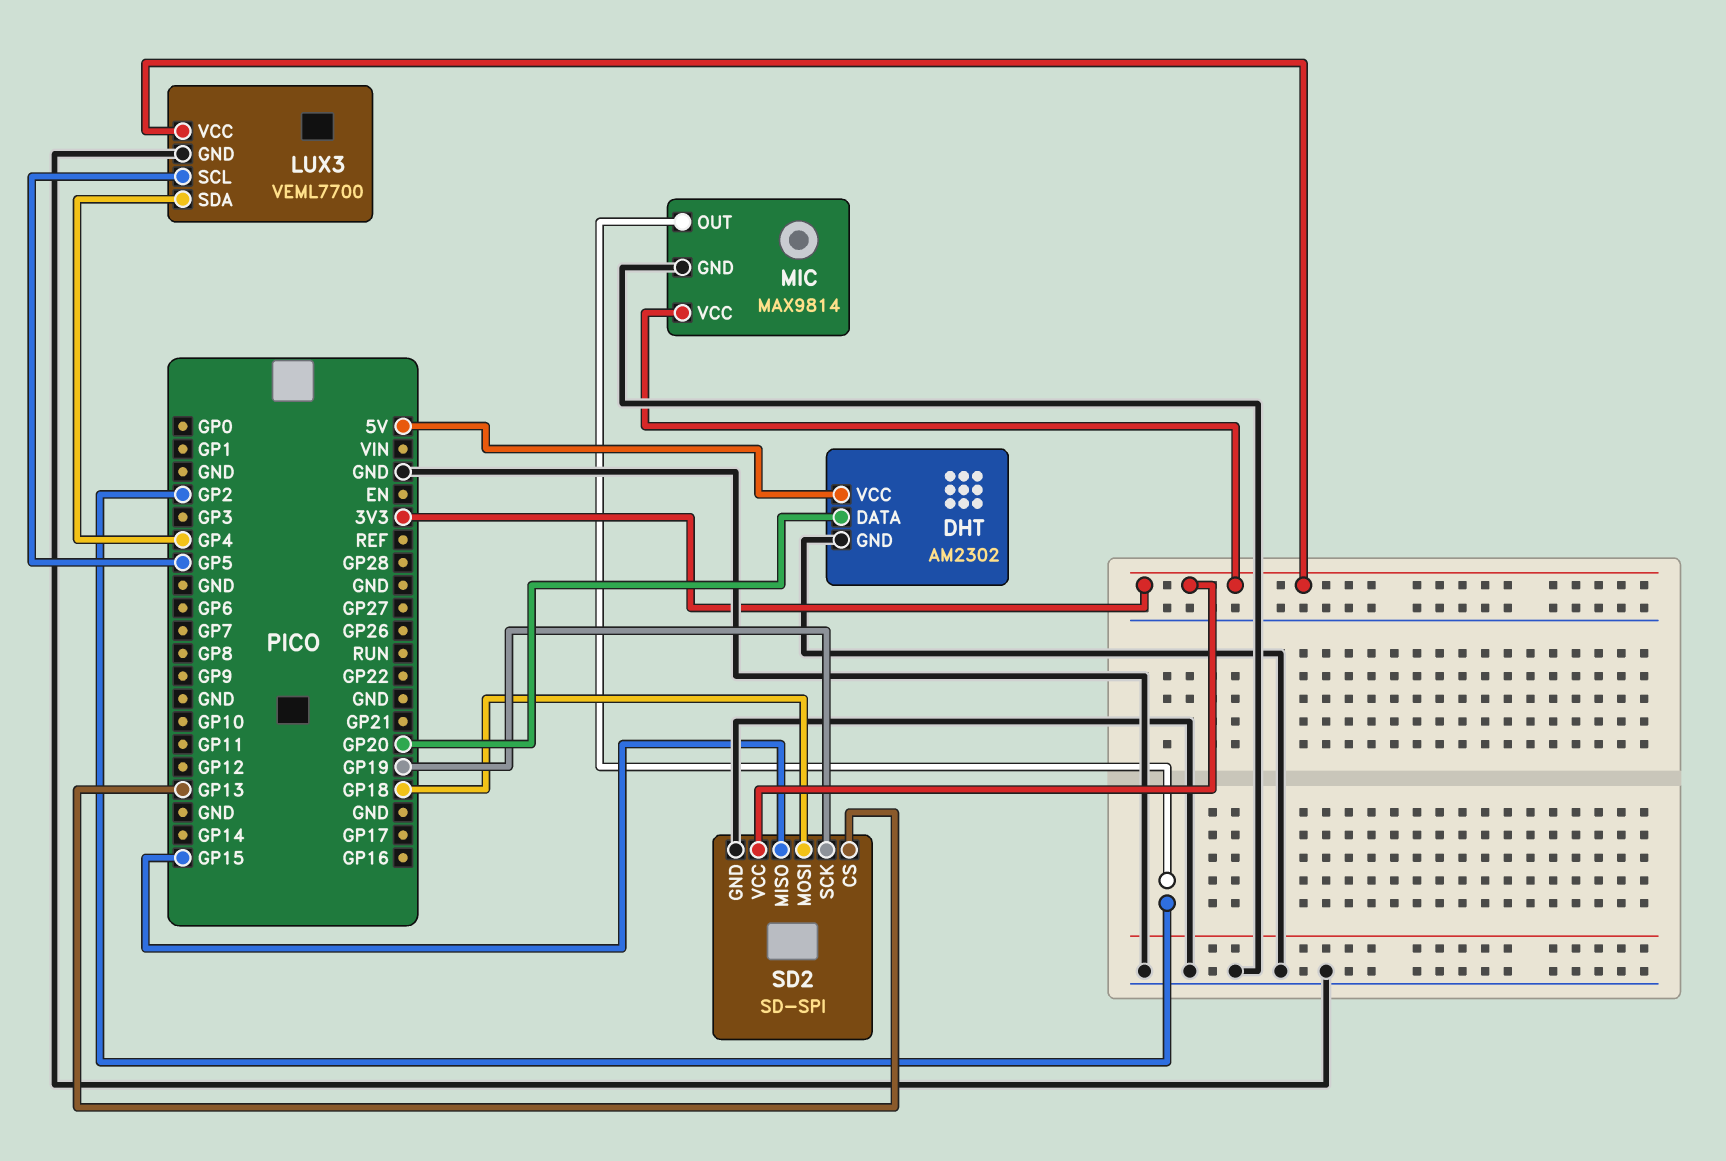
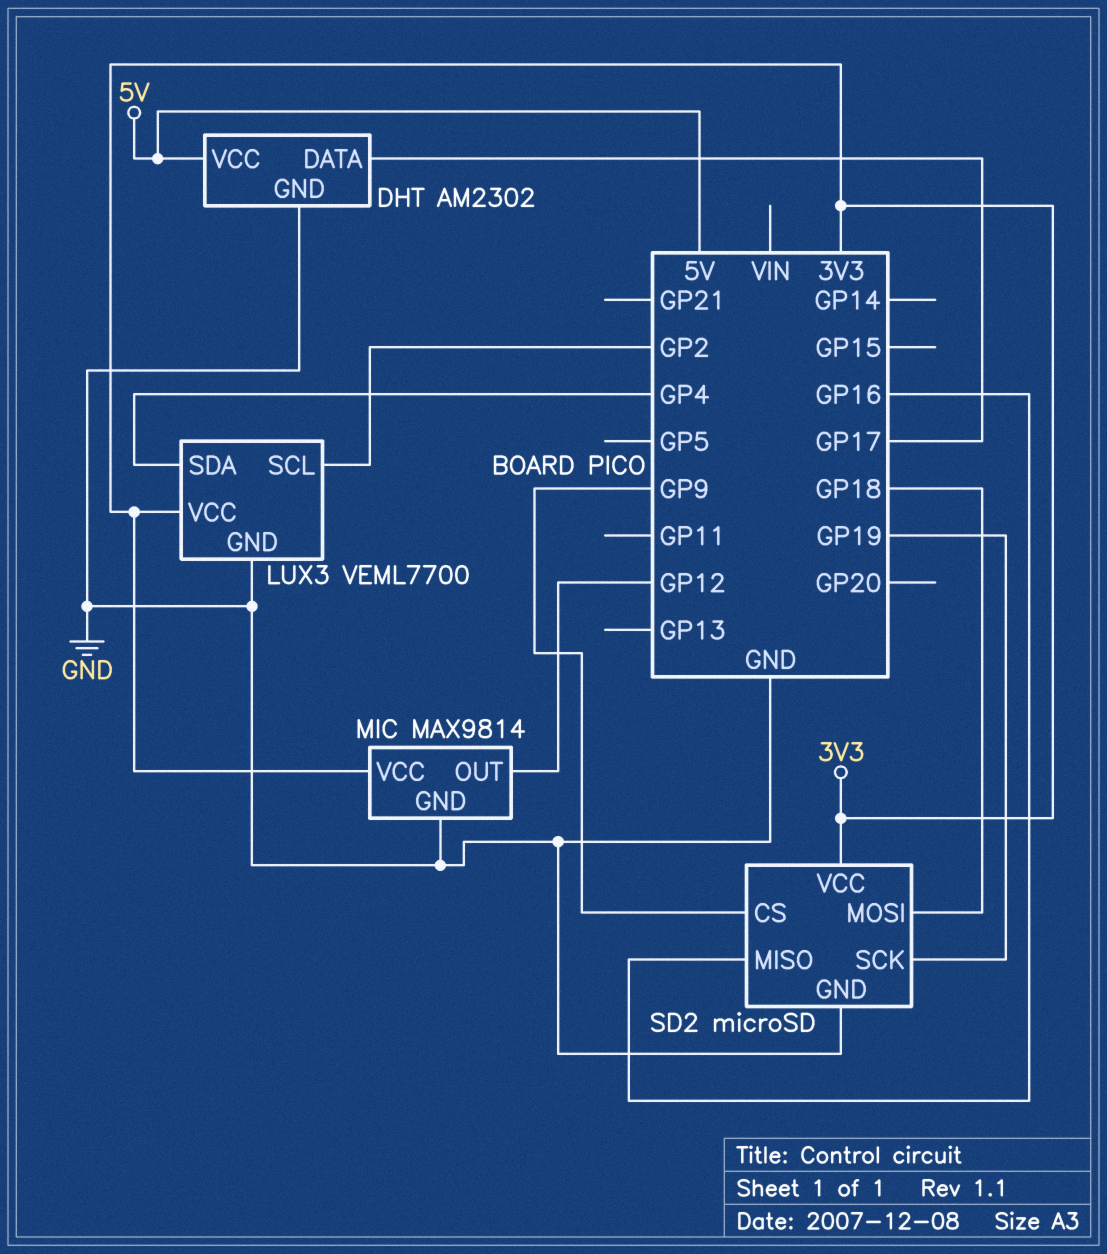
DHT pin DATA: GP20 -> GP17
LUX3 pin SCL: GP5 -> GP2
MIC pin OUT: GP2 -> GP12
SD2: SD-SPI -> microSD
SD2 pin CS: GP13 -> GP9
SD2 pin MISO: GP15 -> GP16

